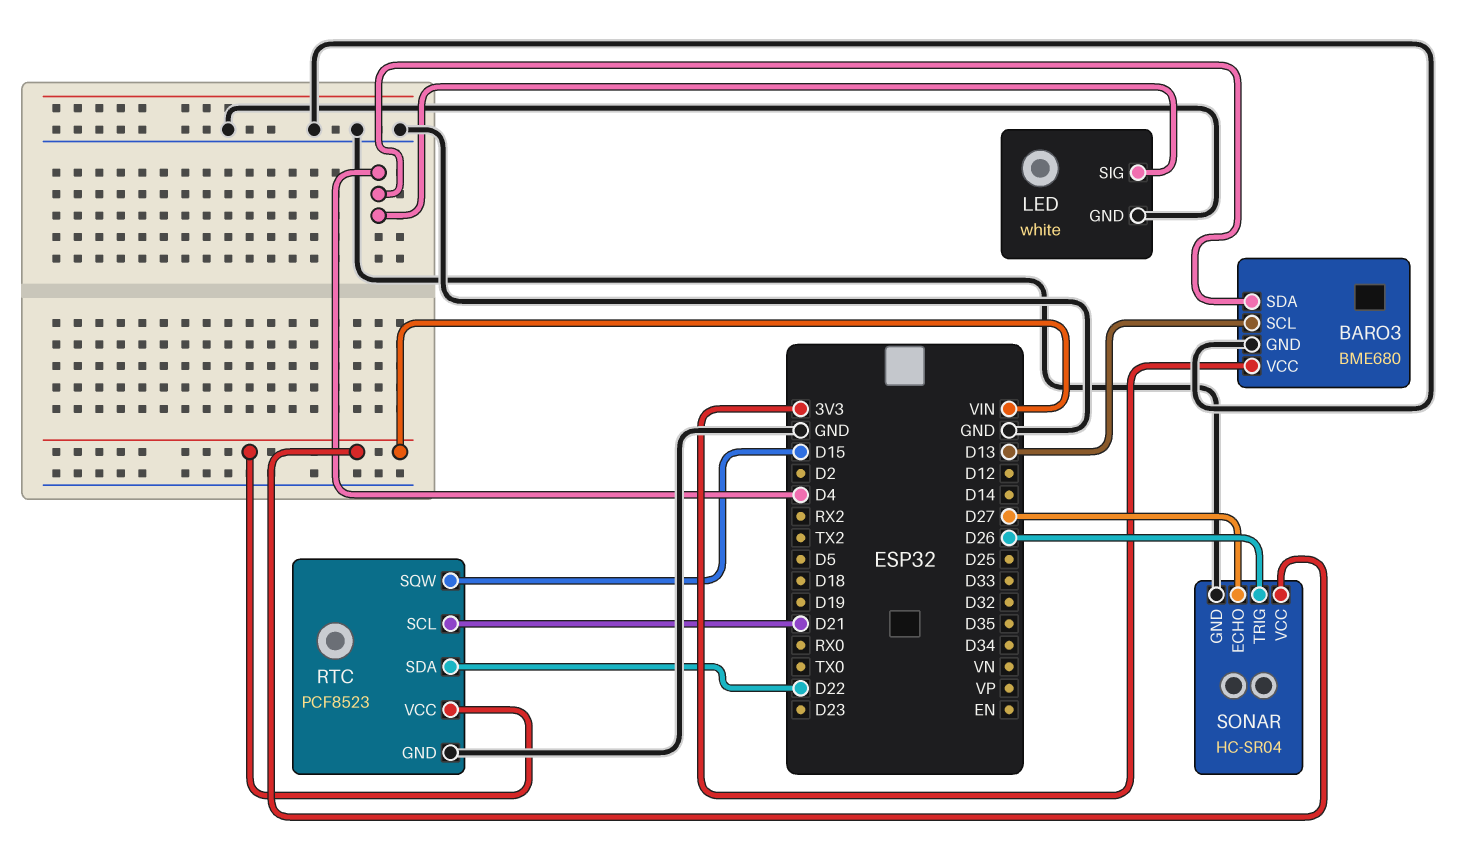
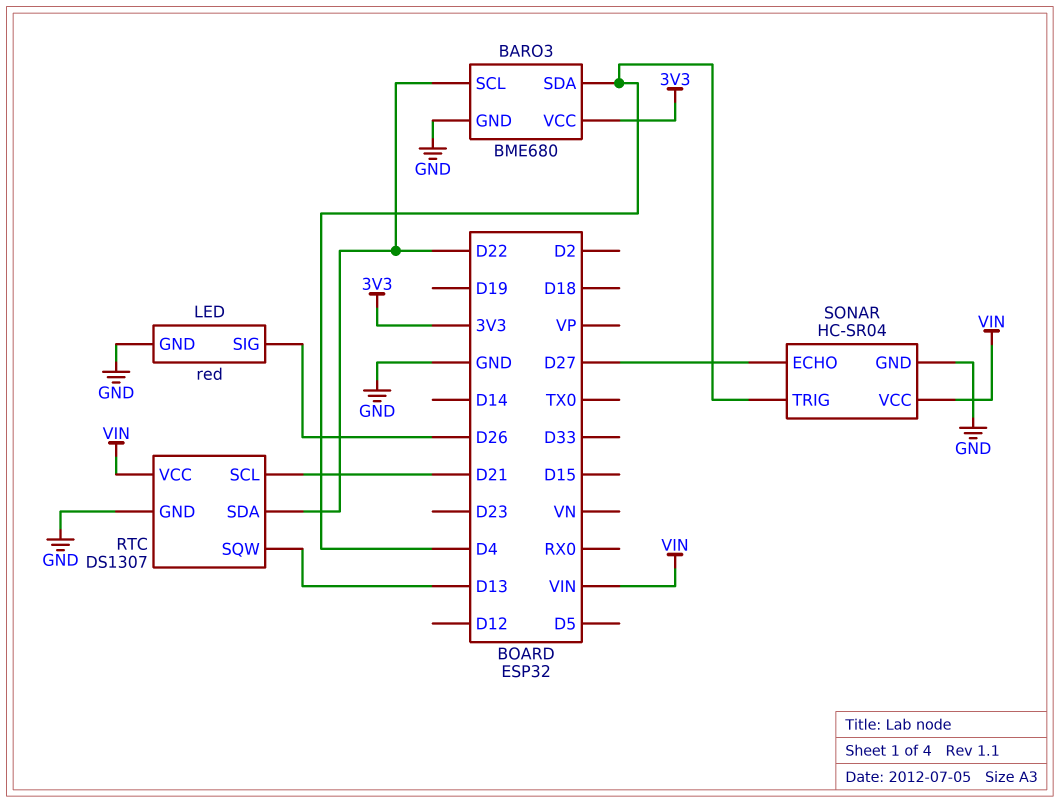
BARO3 pin SCL: D13 -> D22
LED: white -> red
LED pin SIG: D4 -> D26
RTC: PCF8523 -> DS1307
RTC pin SQW: D15 -> D13
SONAR pin TRIG: D26 -> D4

